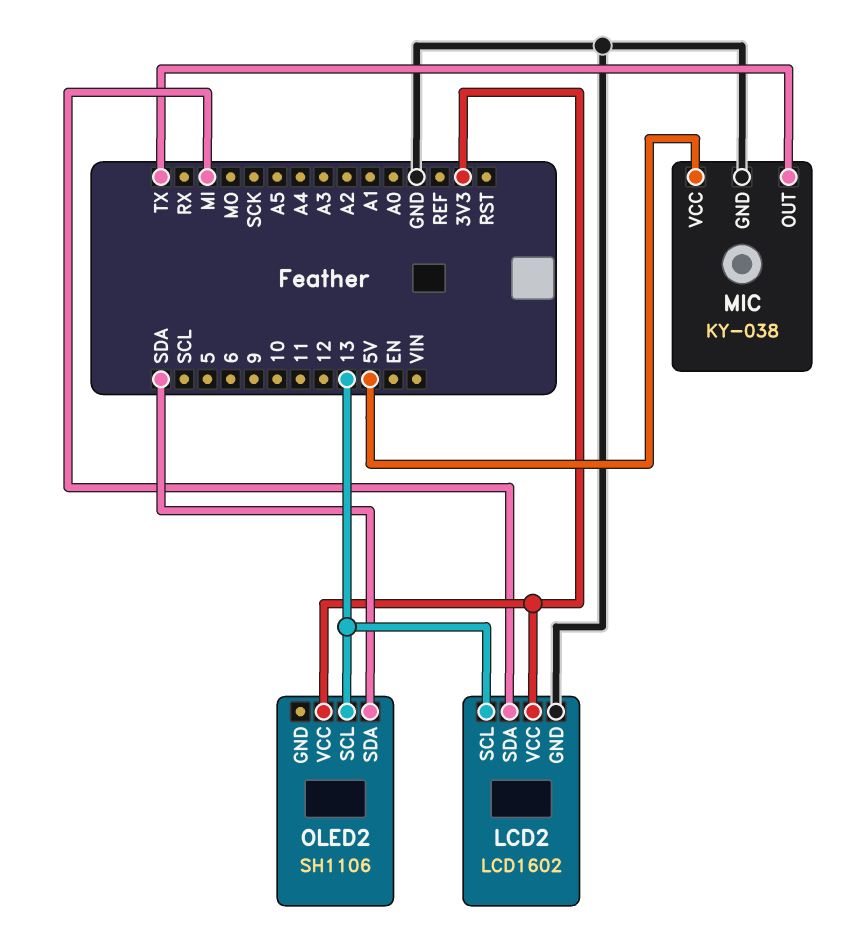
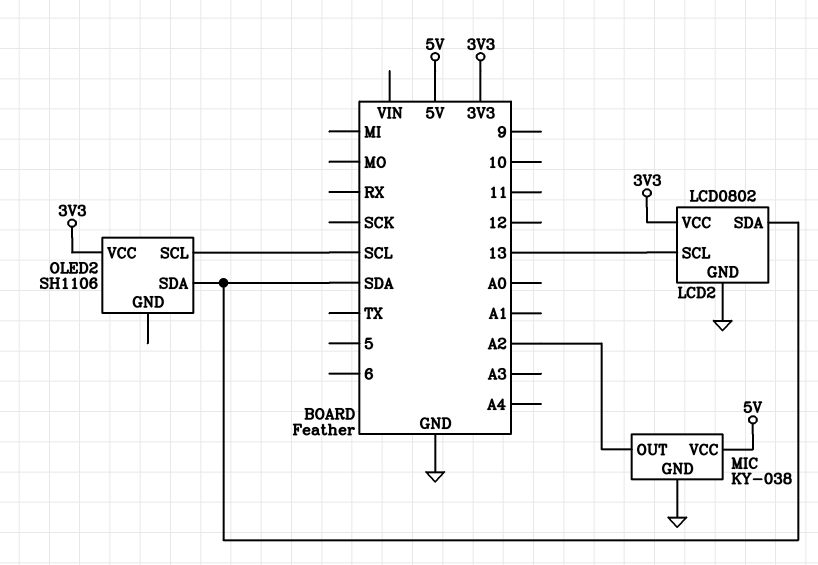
LCD2: LCD1602 -> LCD0802
LCD2 pin SDA: MI -> SDA
MIC pin OUT: TX -> A2
OLED2 pin SCL: 13 -> SCL

